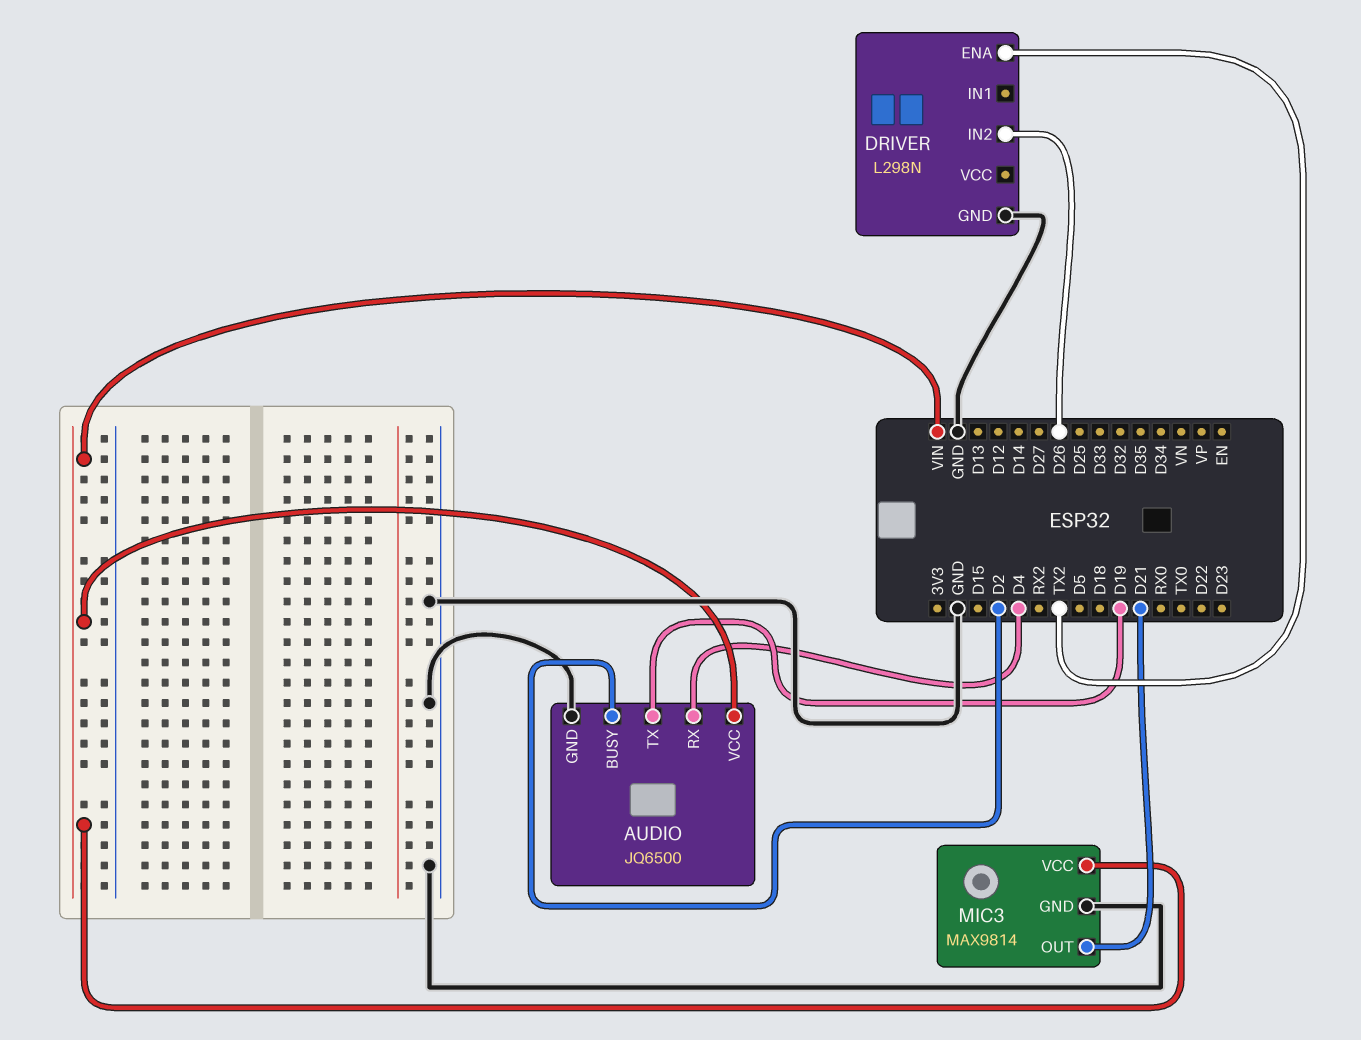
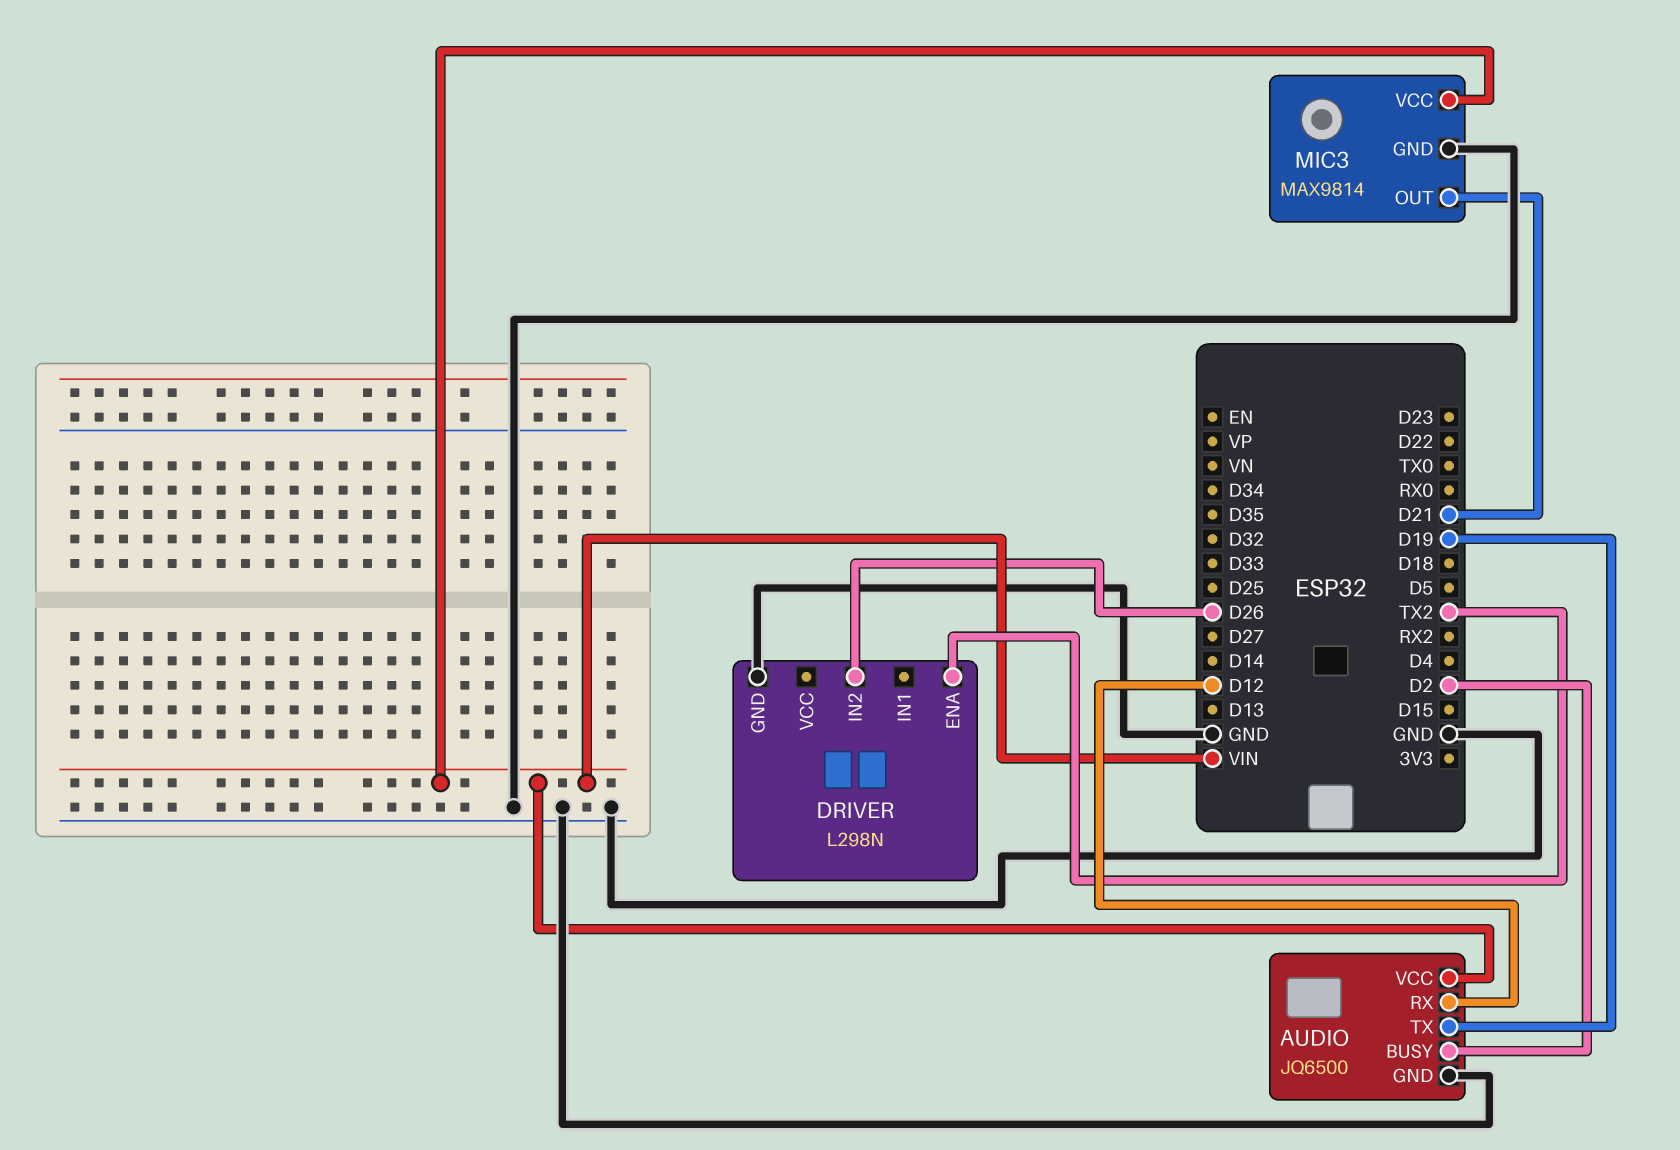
AUDIO pin RX: D4 -> D12

